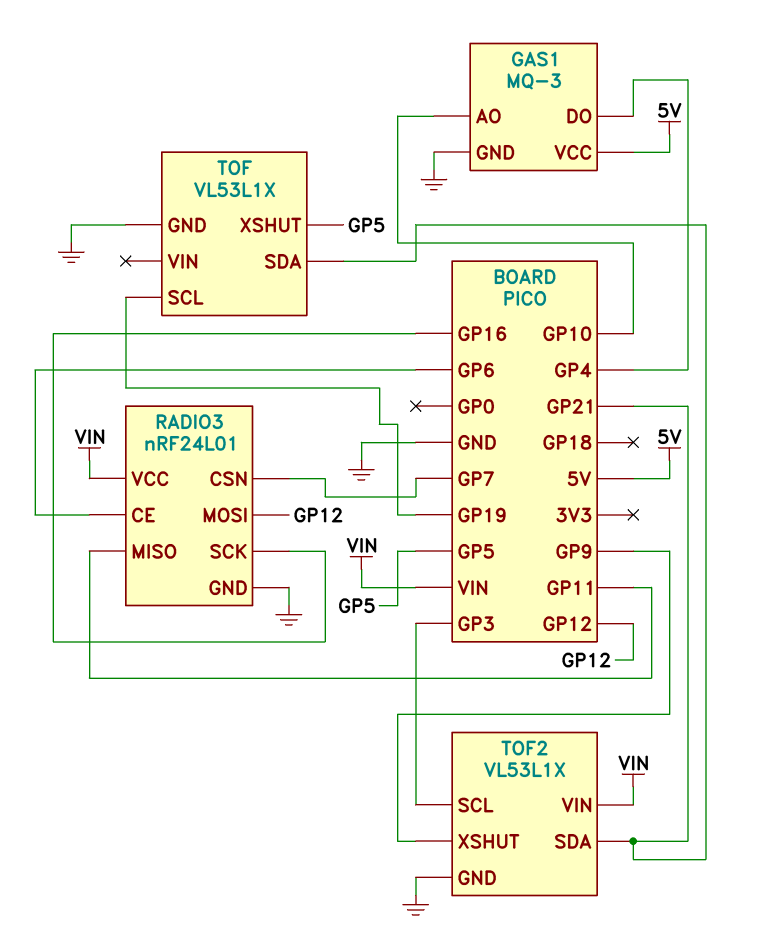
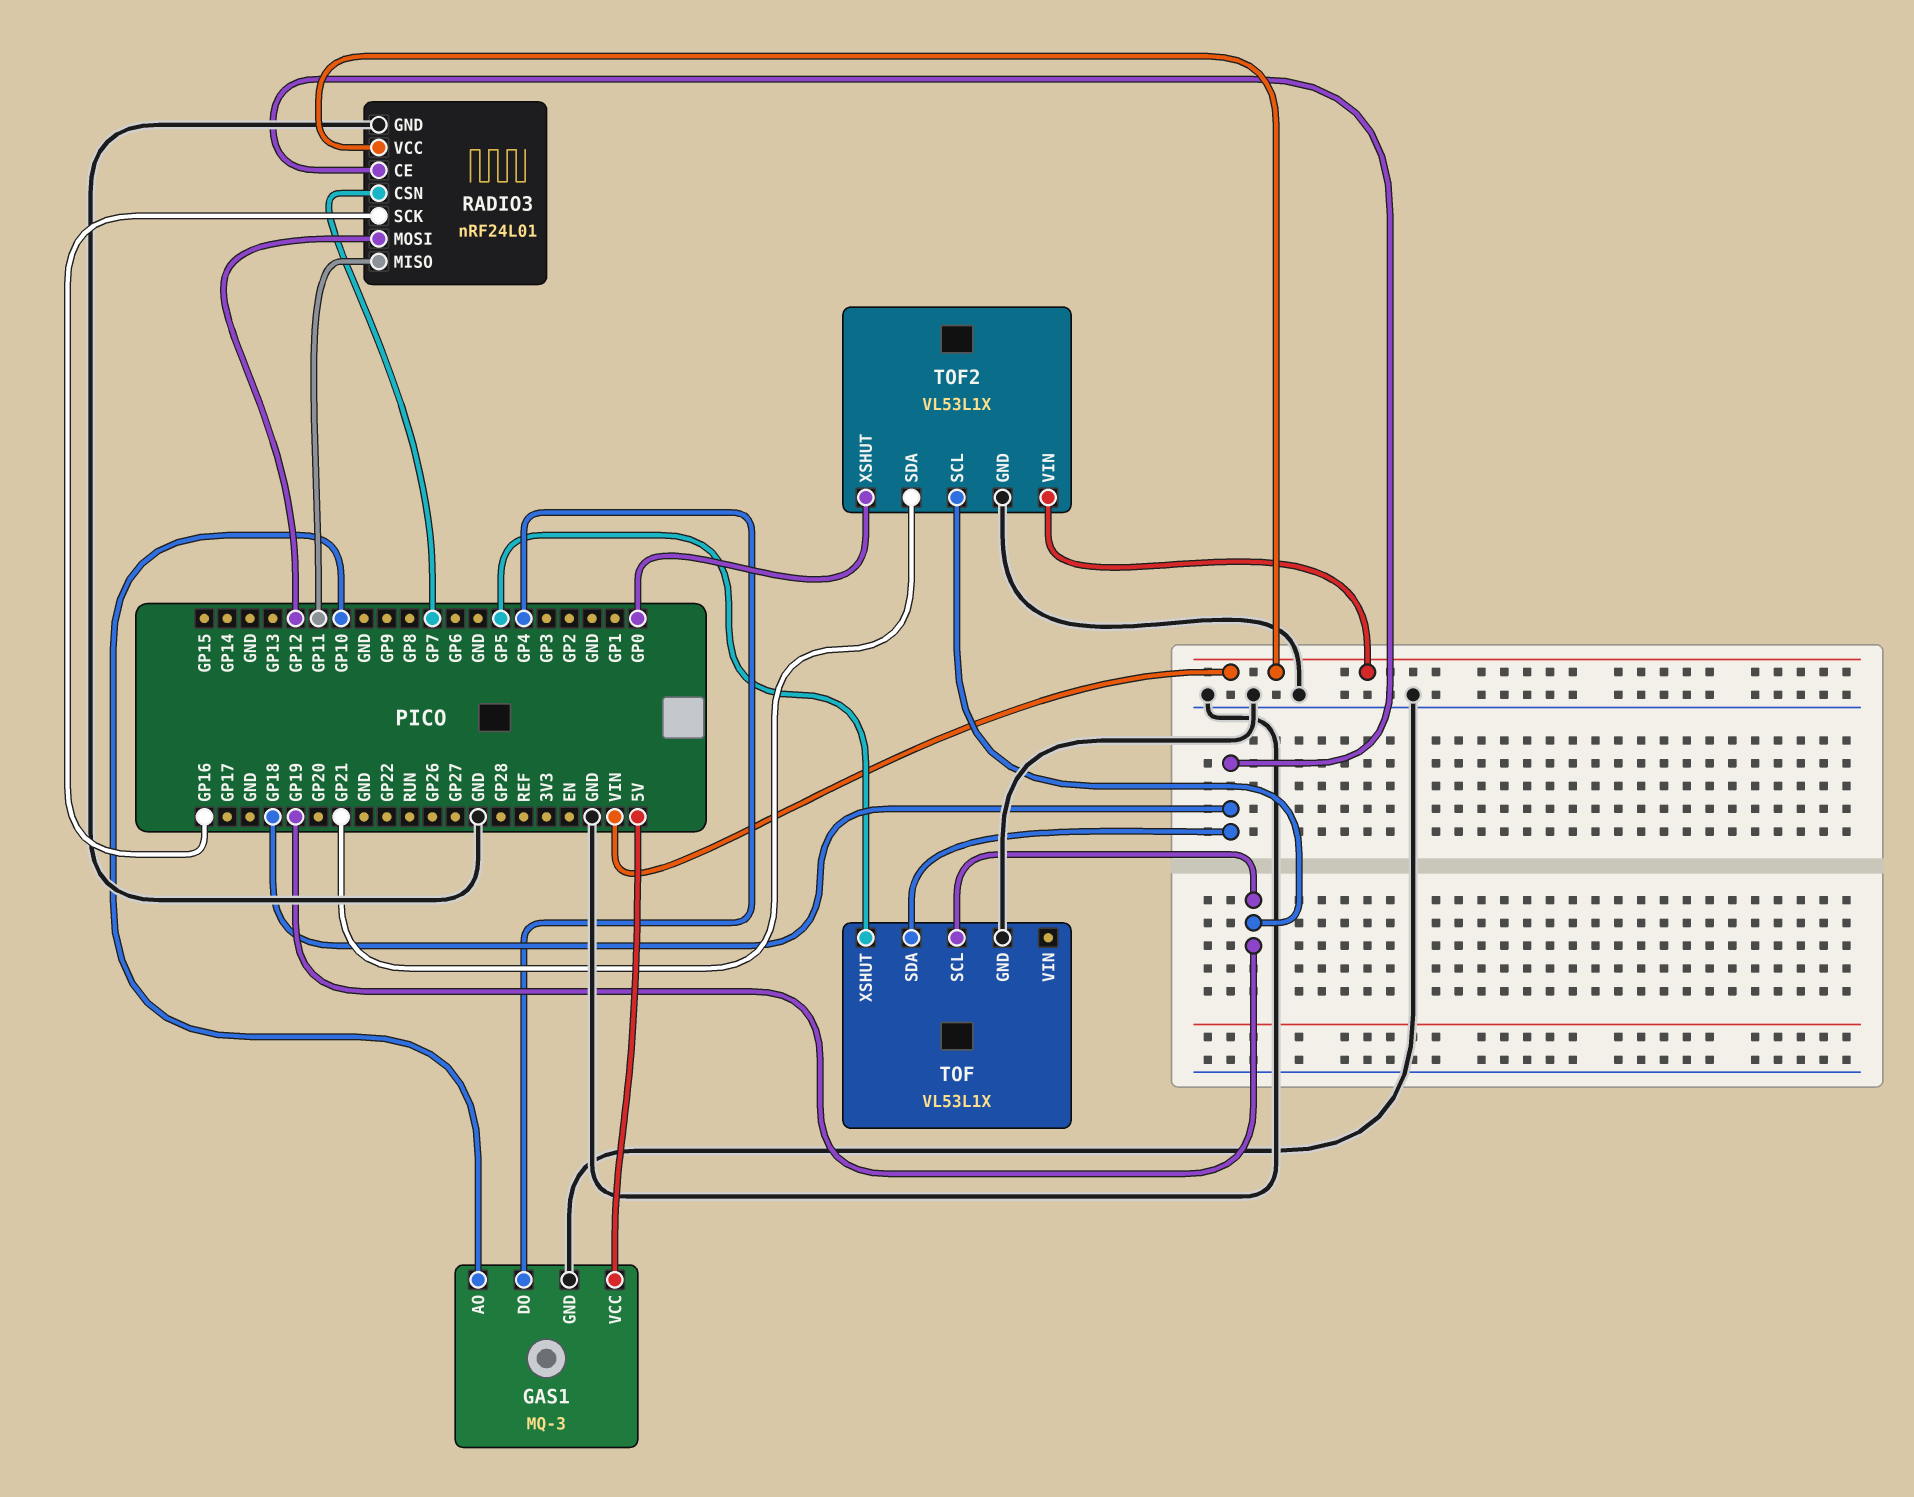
RADIO3 pin CE: GP6 -> GP18
TOF pin SDA: GP21 -> GP18
TOF2 pin SCL: GP3 -> GP19
TOF2 pin XSHUT: GP9 -> GP0

